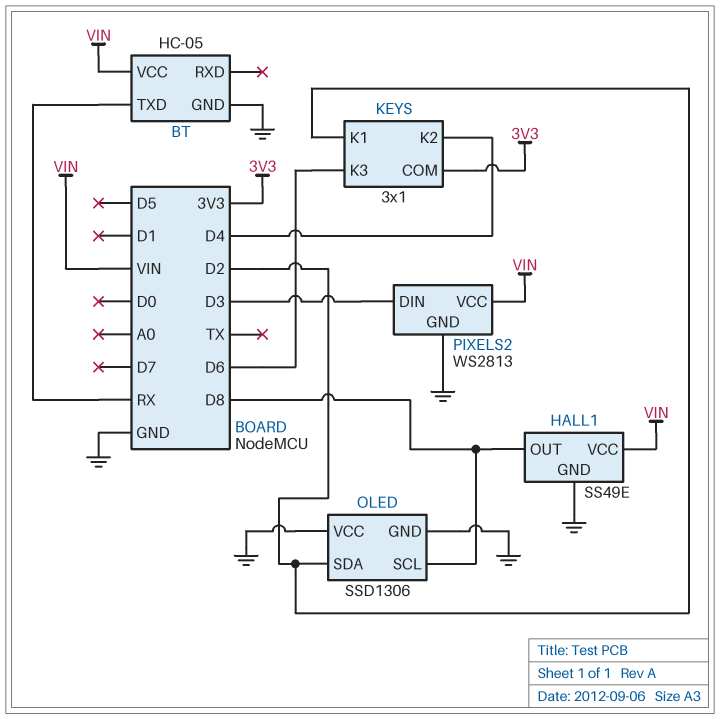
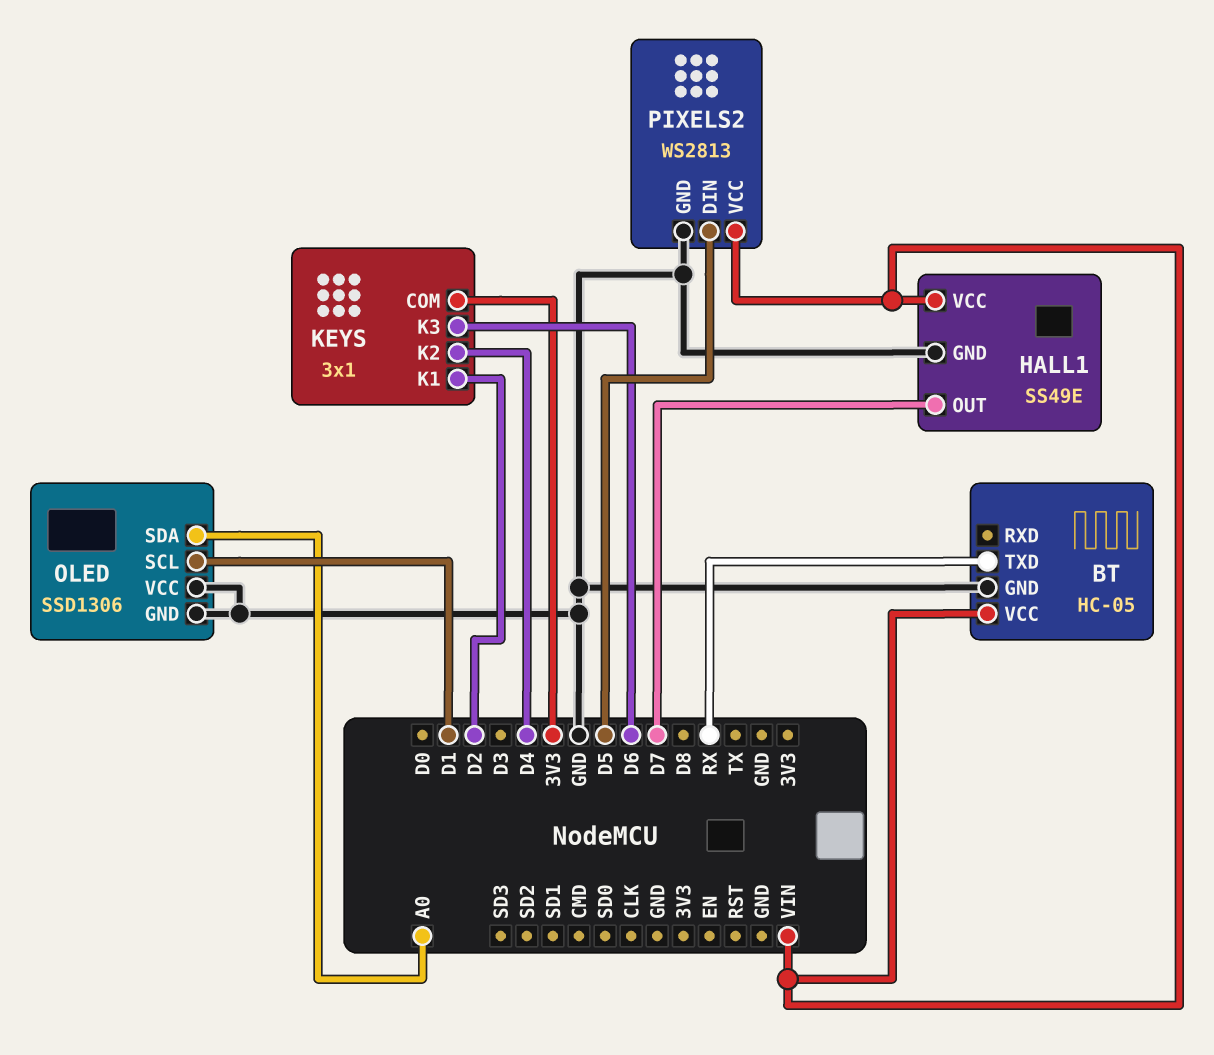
HALL1 pin OUT: D8 -> D7
OLED pin SCL: D8 -> D1
OLED pin SDA: D2 -> A0
PIXELS2 pin DIN: D3 -> D5

